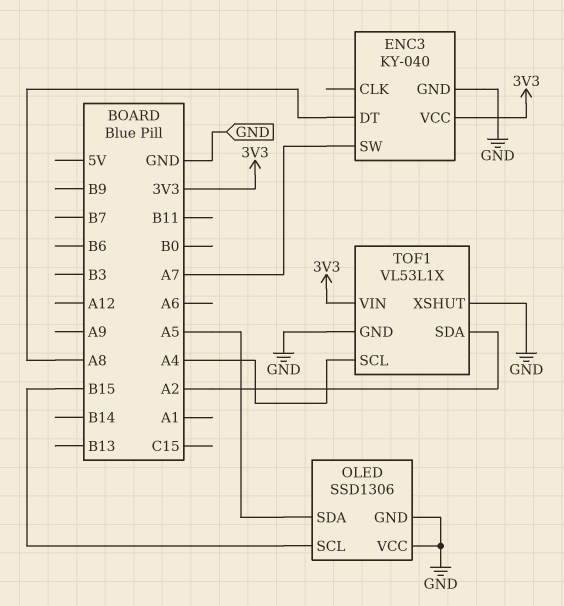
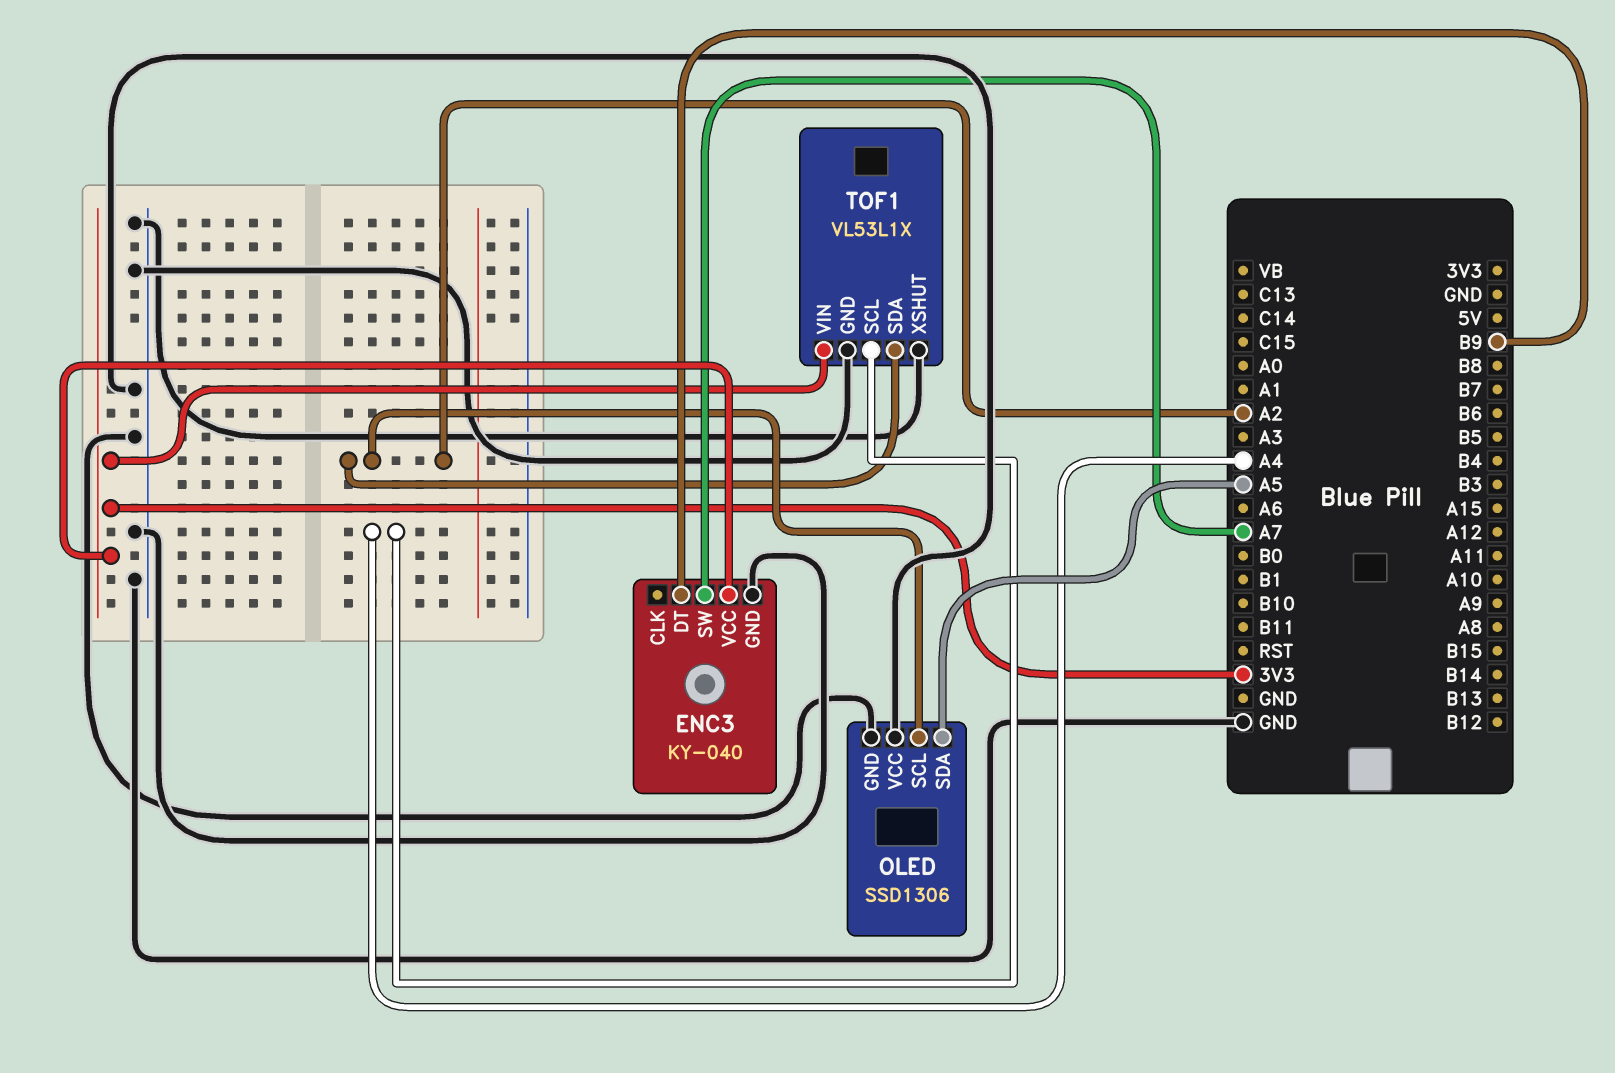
ENC3 pin DT: A8 -> B9
OLED pin SCL: B15 -> A2

